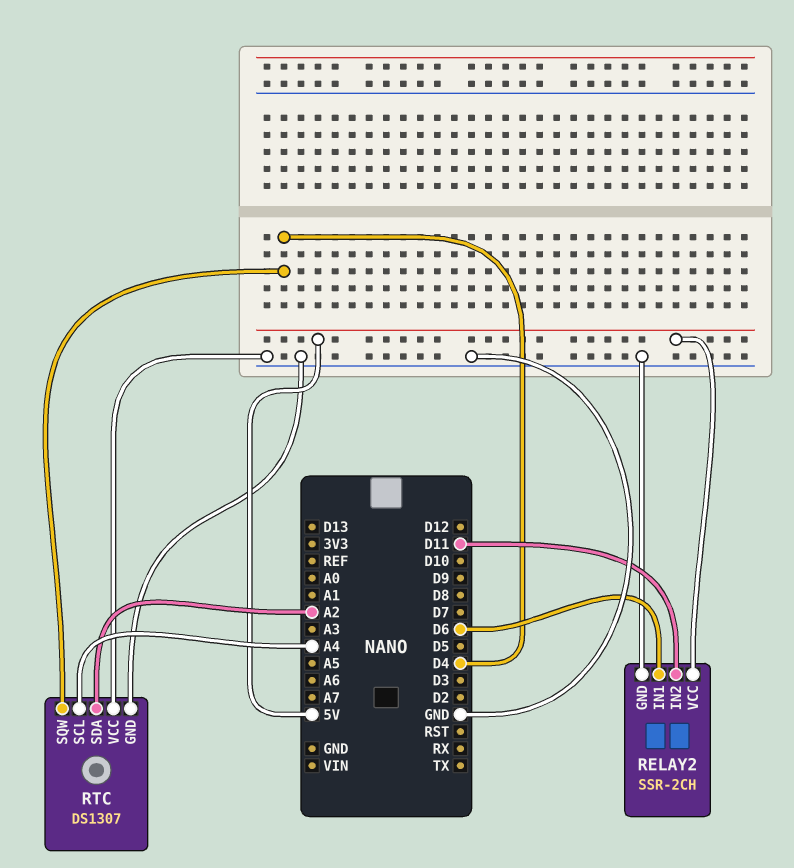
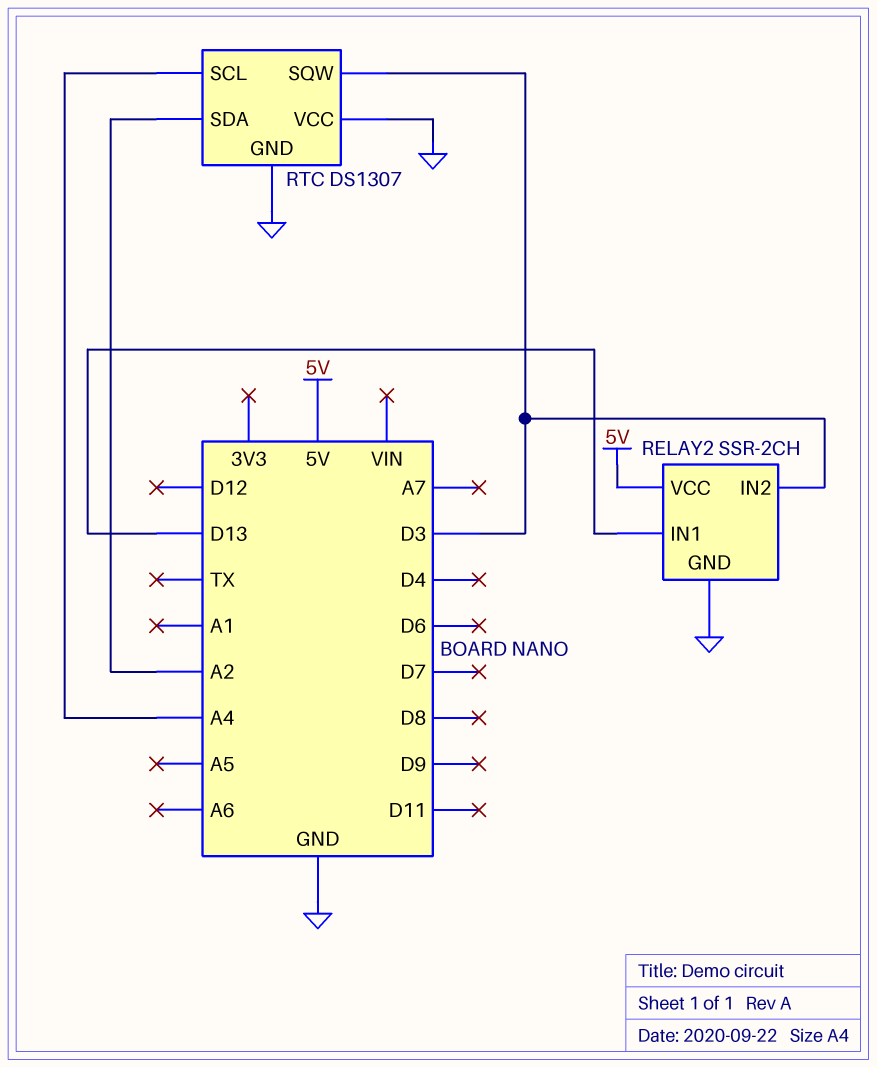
RELAY2 pin IN1: D6 -> D13
RELAY2 pin IN2: D11 -> D3
RTC pin SQW: D4 -> D3

